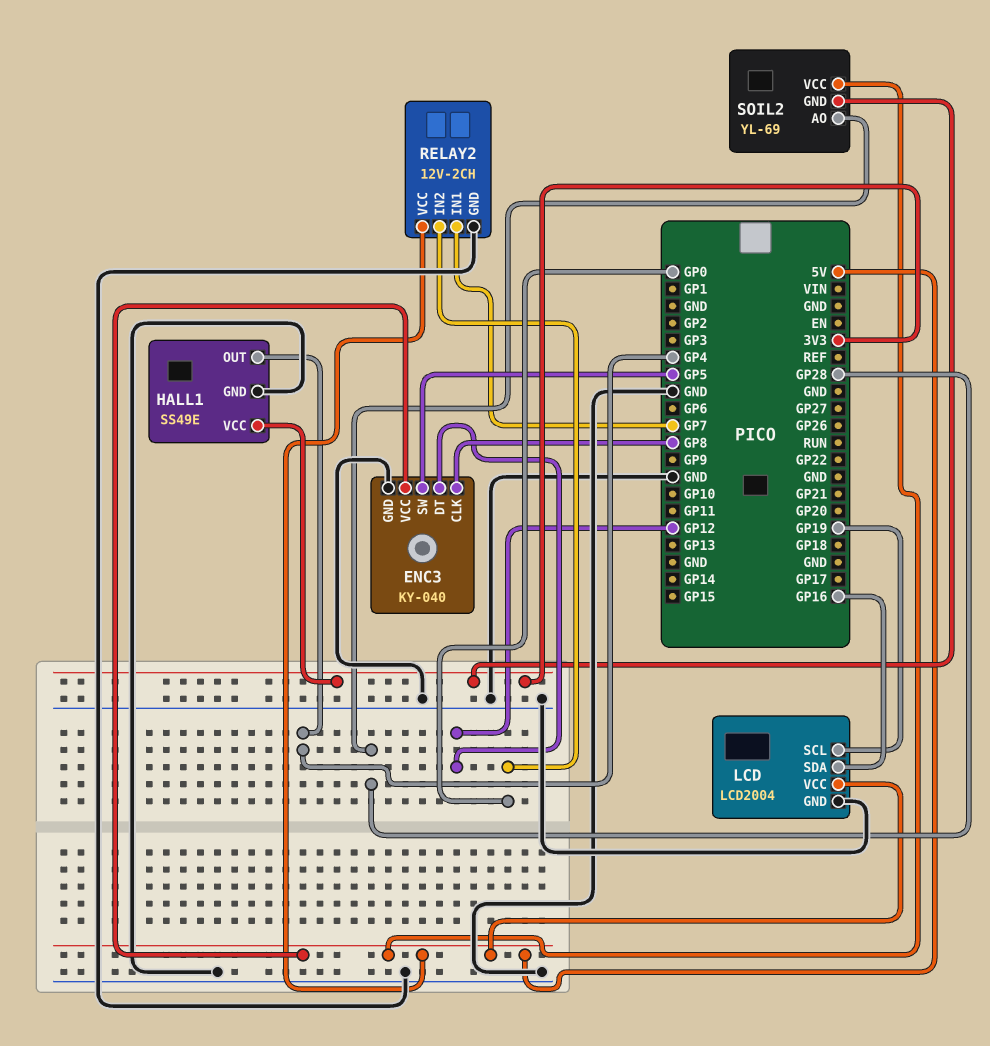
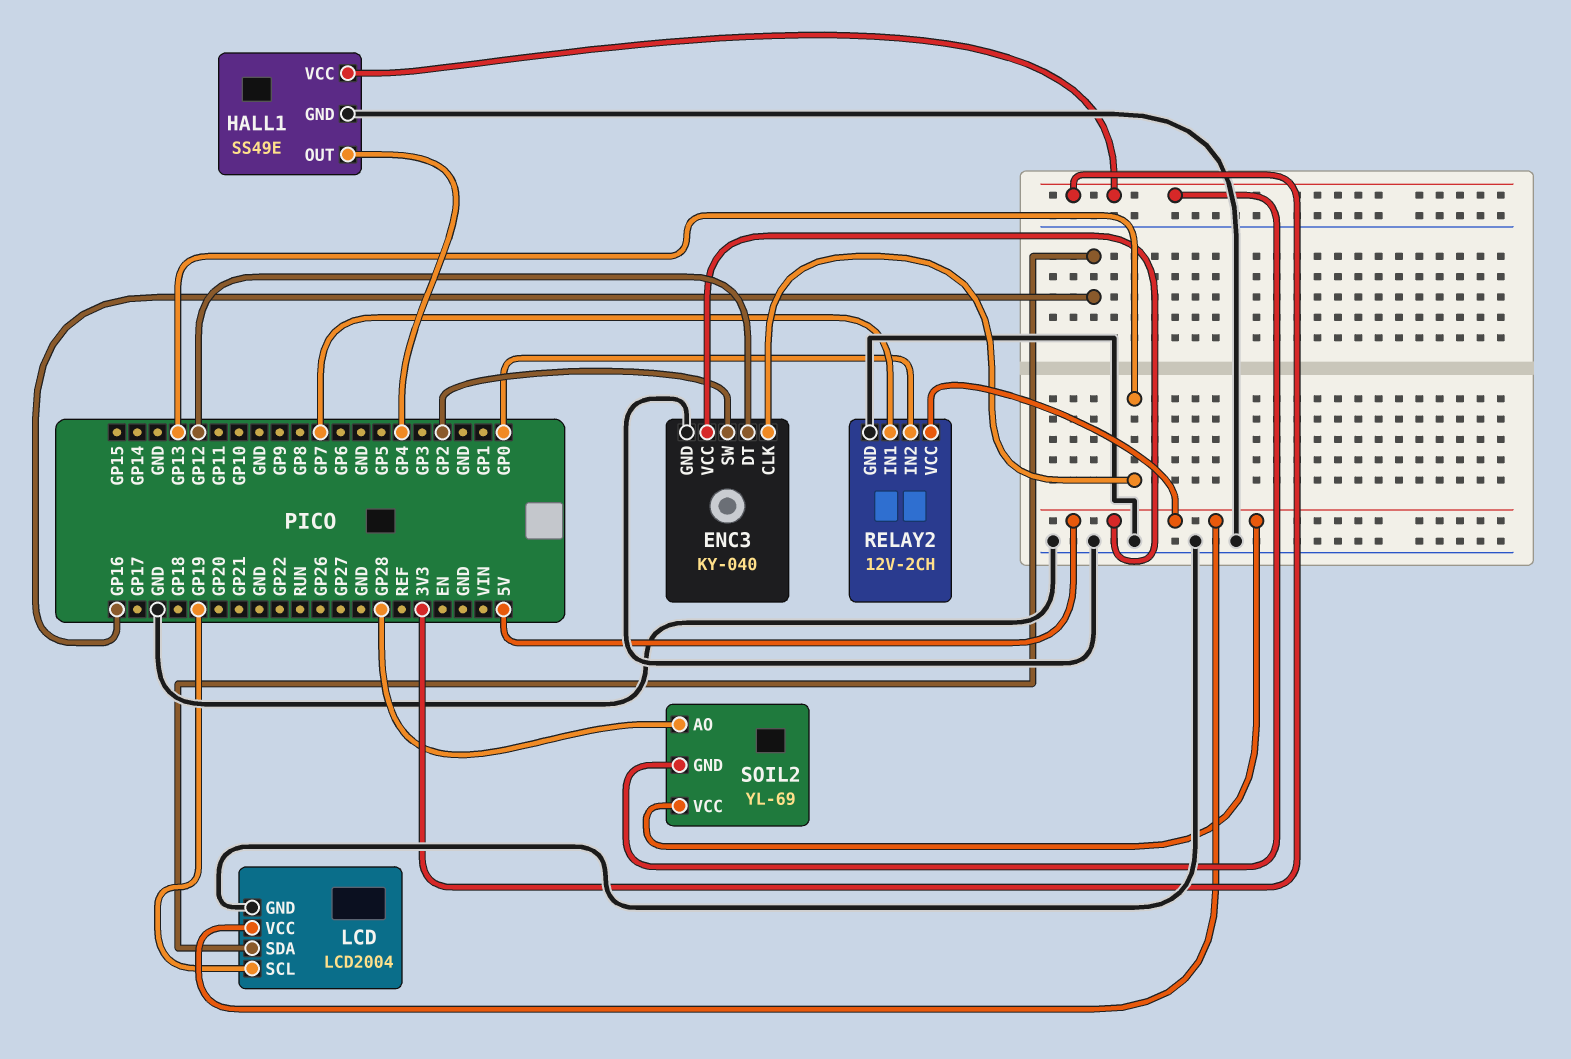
ENC3 pin CLK: GP8 -> GP13
ENC3 pin SW: GP5 -> GP2

